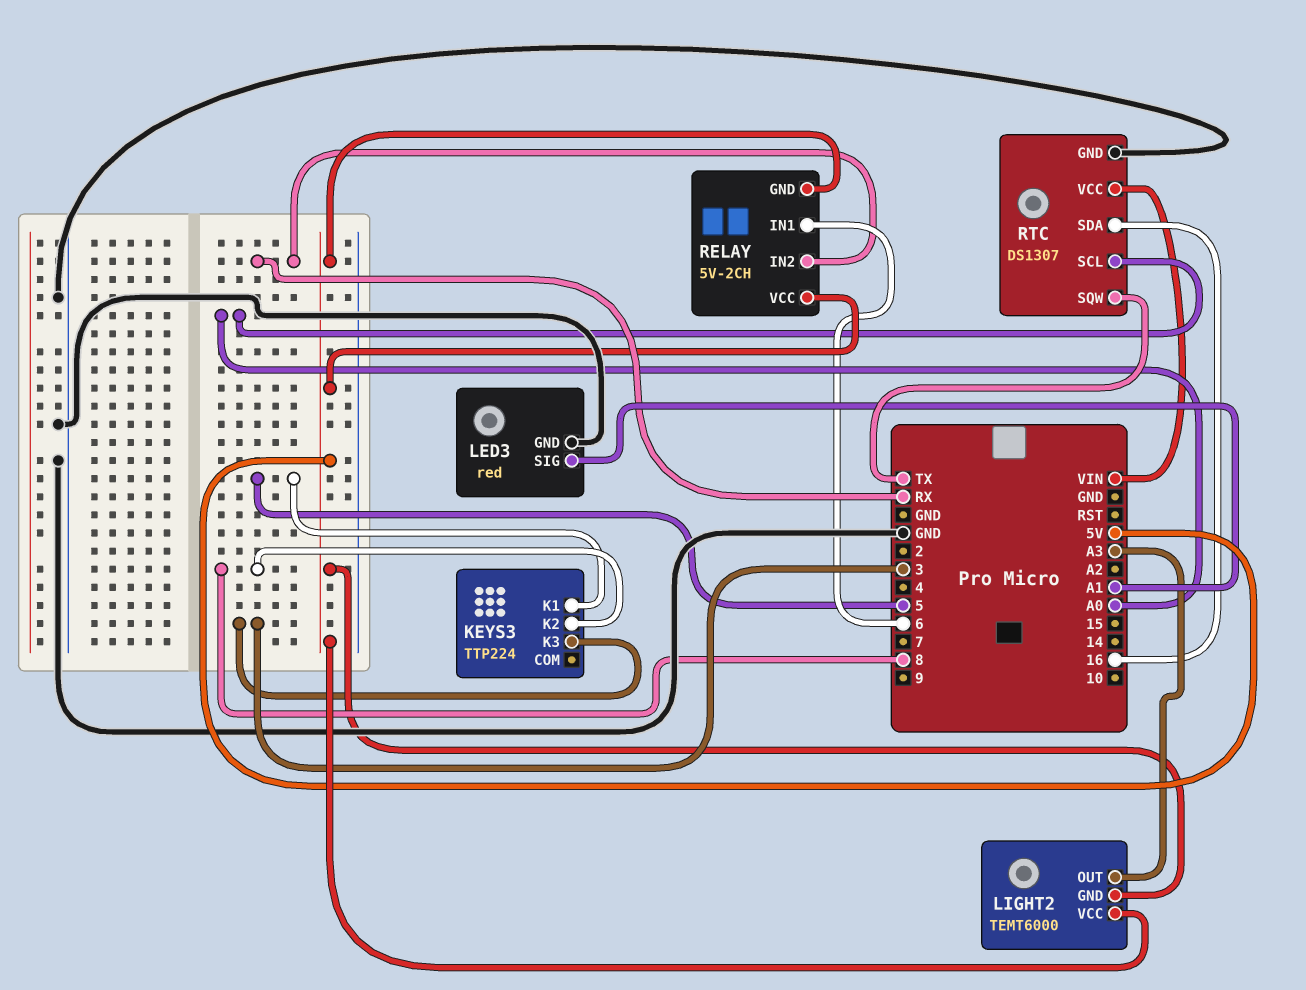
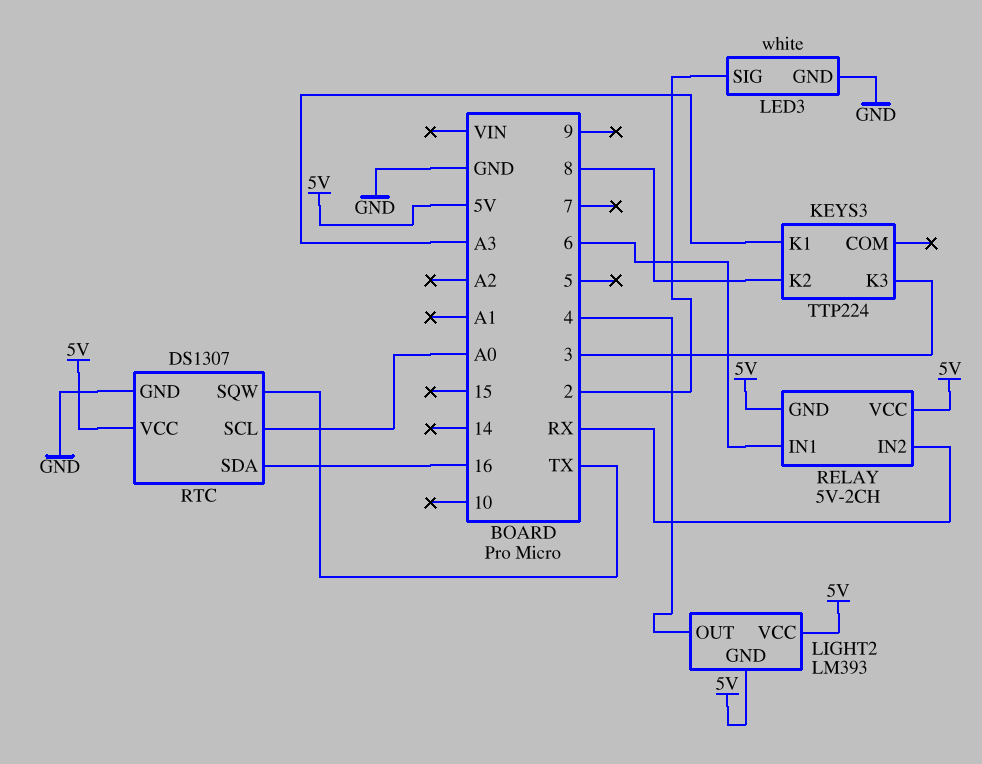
KEYS3 pin K1: 5 -> A3
LED3: red -> white
LED3 pin SIG: A1 -> 2
LIGHT2: TEMT6000 -> LM393
LIGHT2 pin OUT: A3 -> 4
RTC pin VCC: VIN -> 5V

